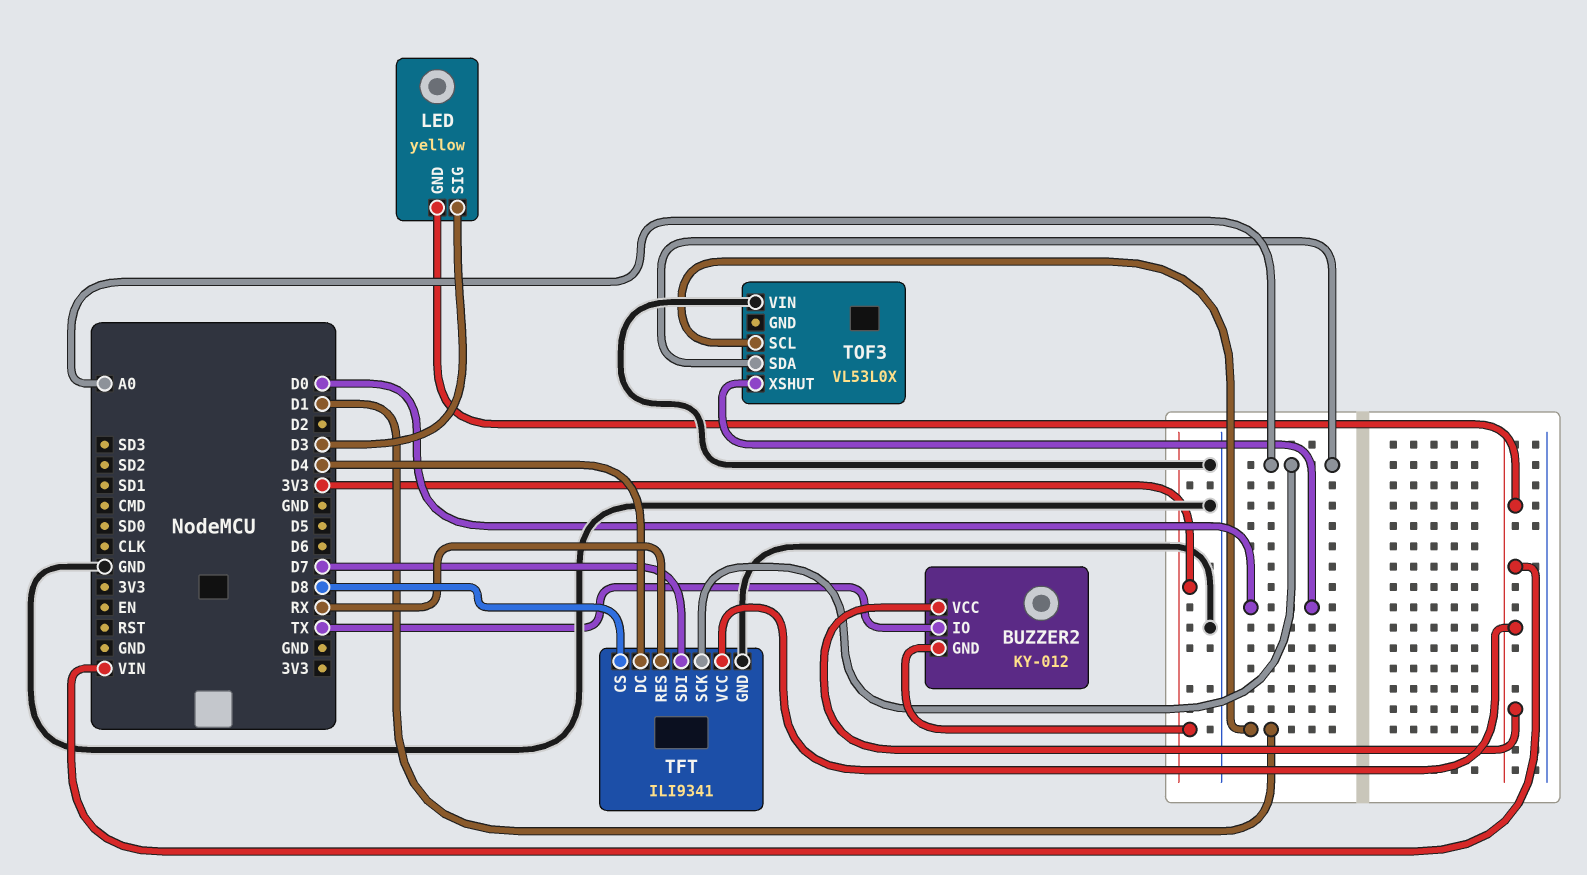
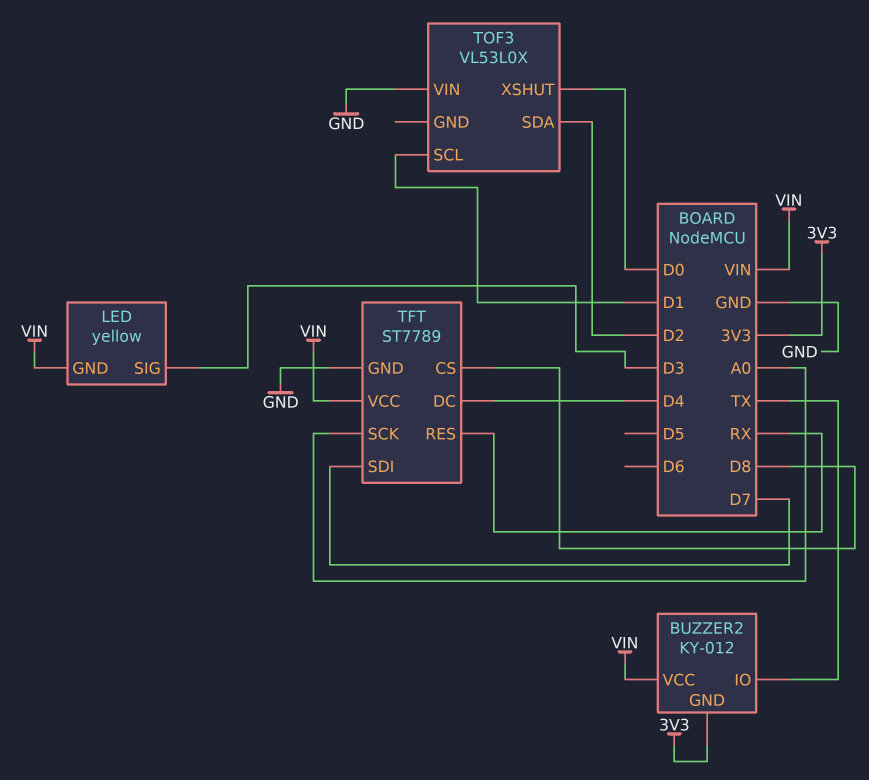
TFT: ILI9341 -> ST7789
TOF3 pin SDA: A0 -> D2

